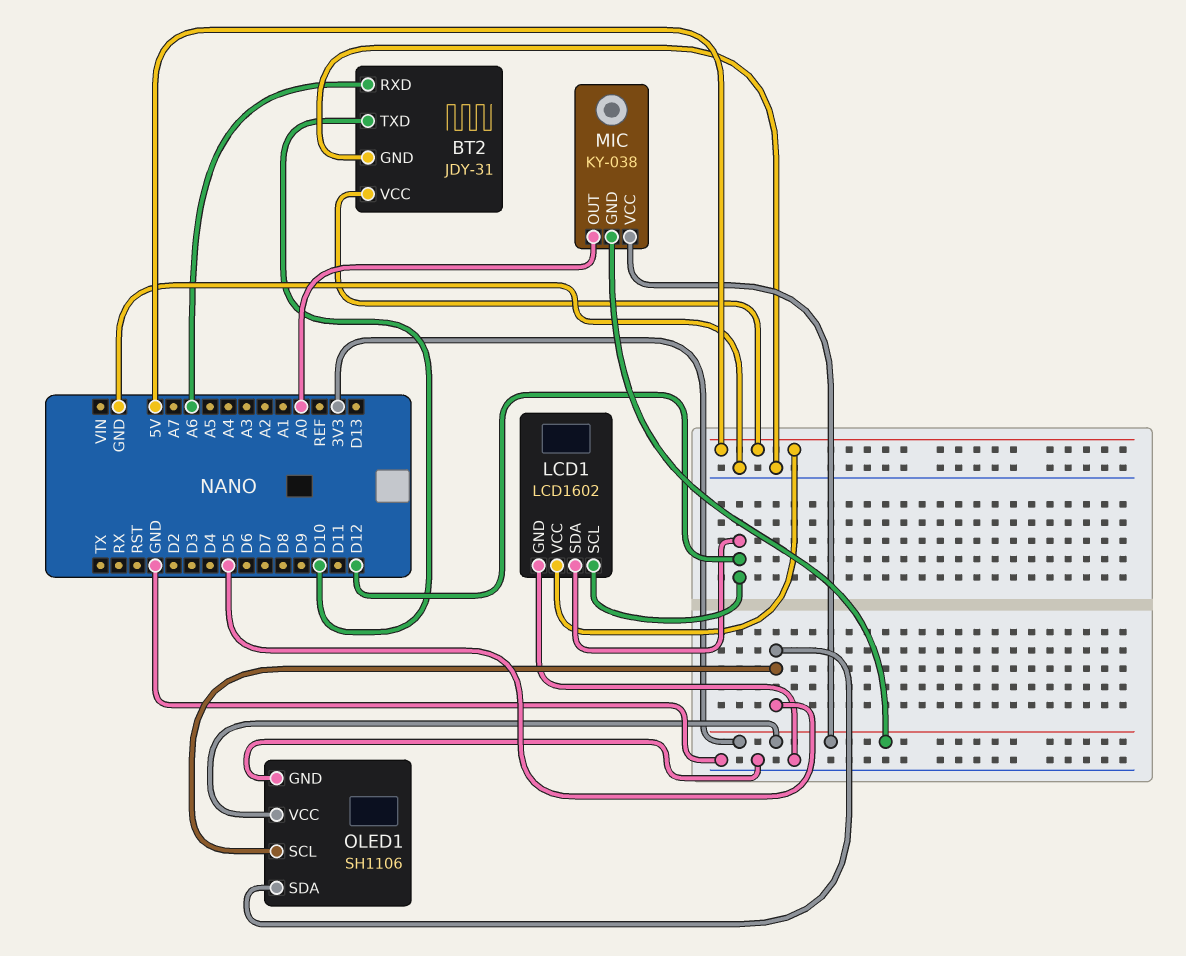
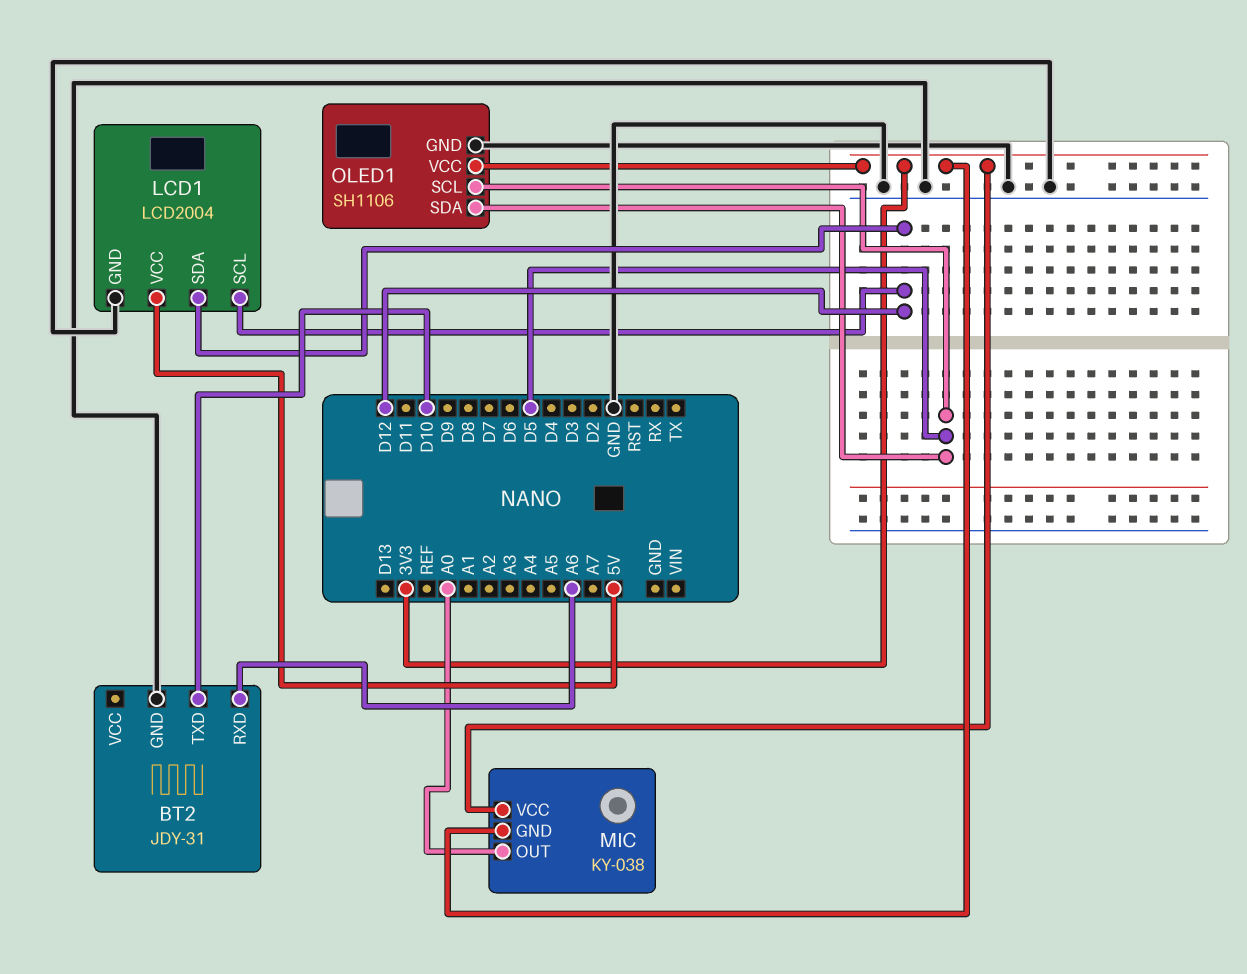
BT2 pin VCC: 5V -> none
LCD1: LCD1602 -> LCD2004

